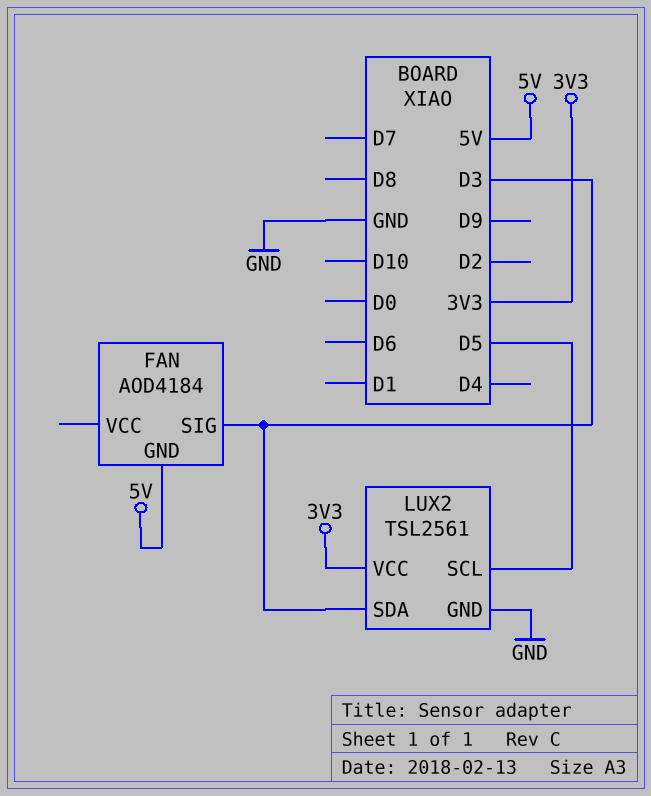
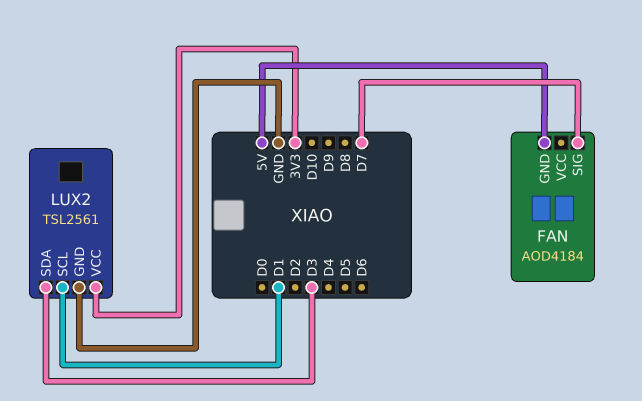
FAN pin SIG: D3 -> D7
LUX2 pin SCL: D5 -> D1

